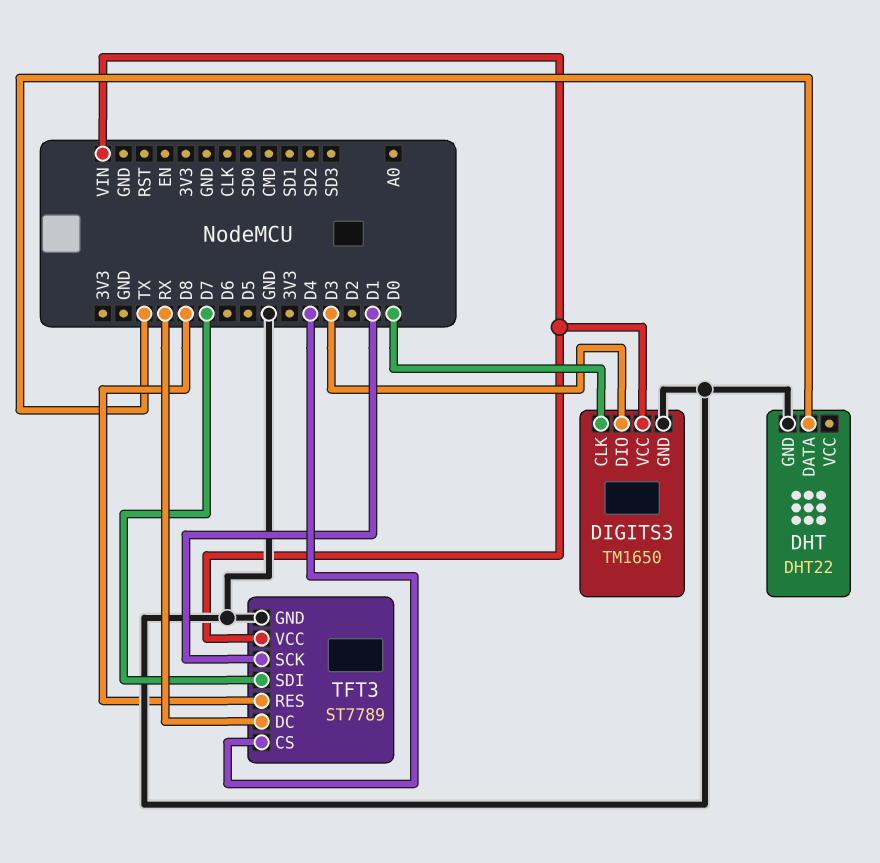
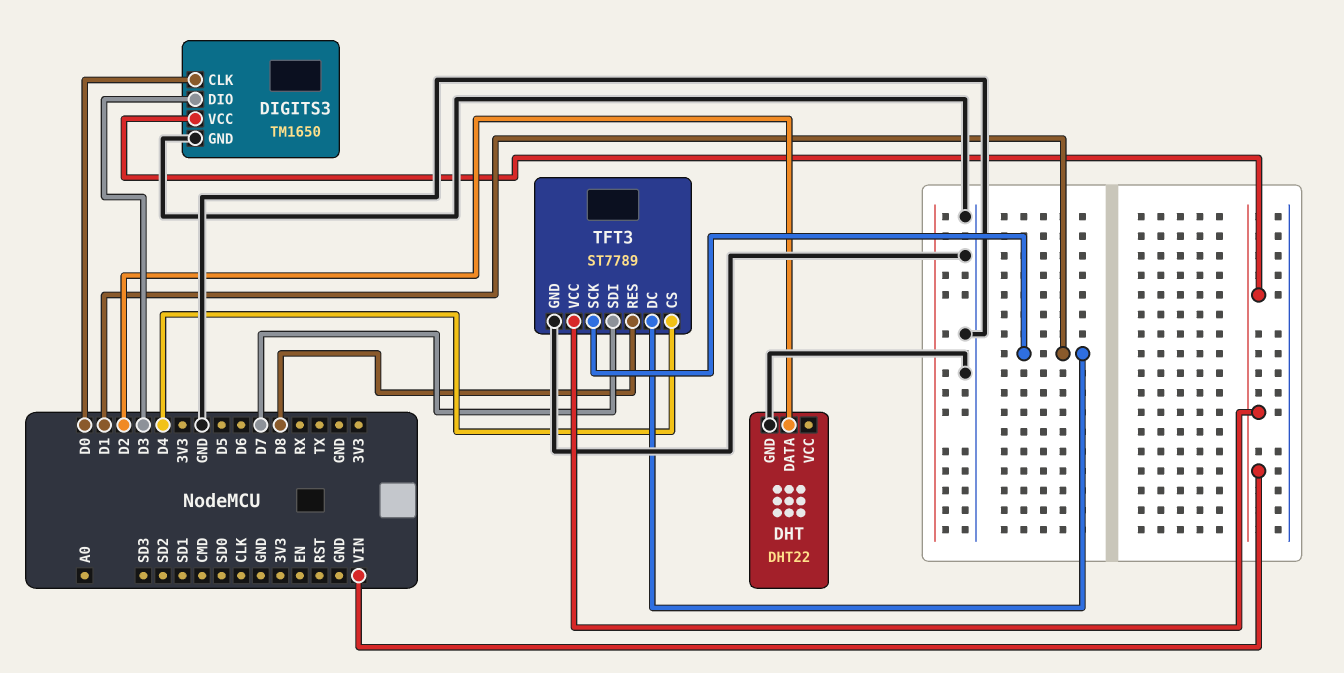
DHT pin DATA: TX -> D2
TFT3 pin DC: RX -> D1

